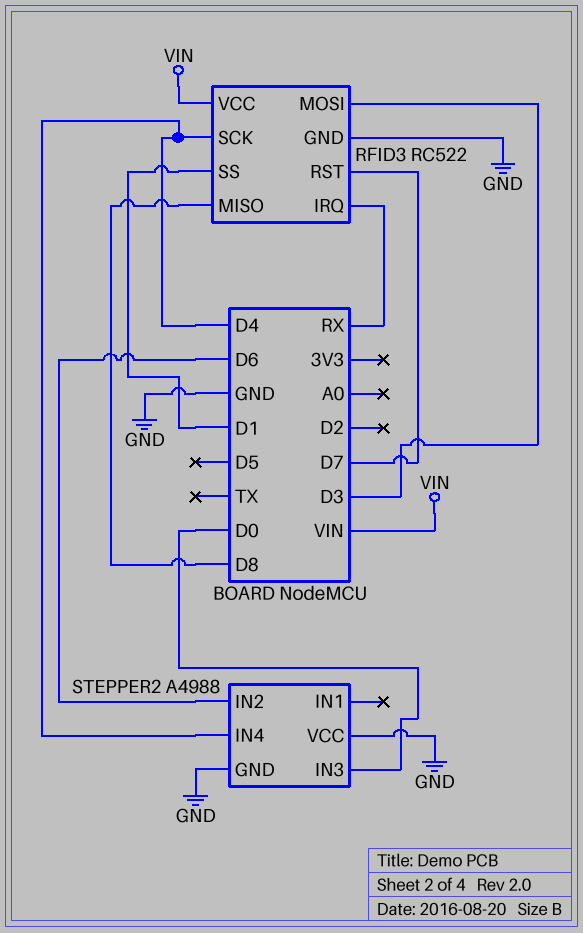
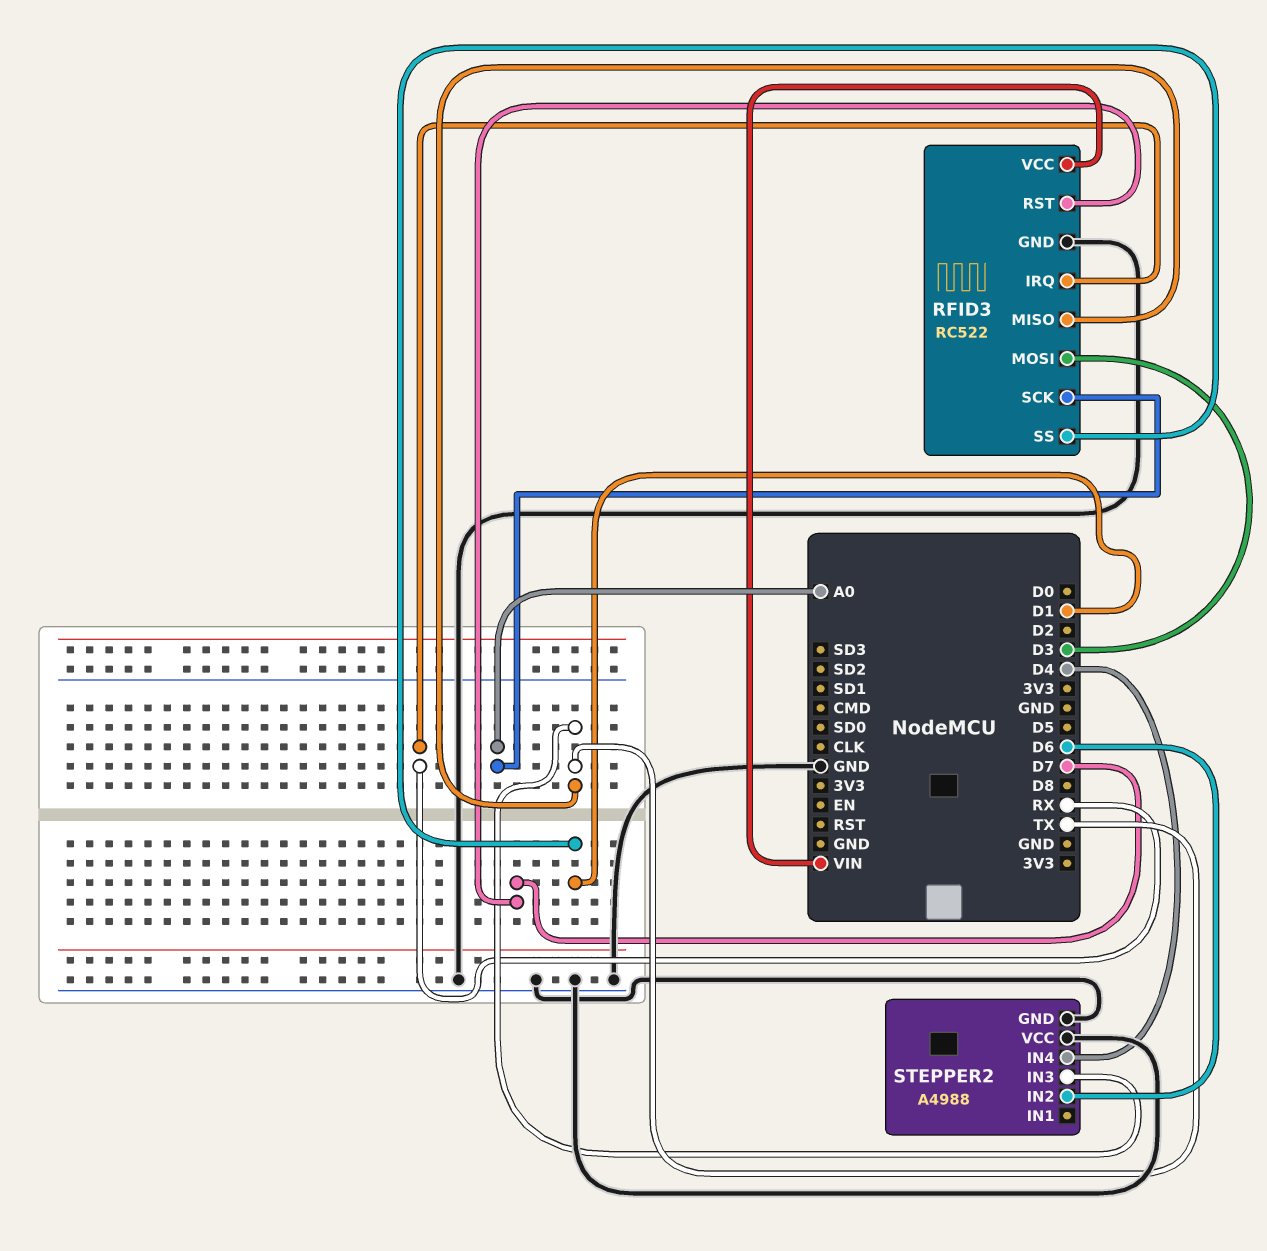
RFID3 pin MISO: D8 -> TX
RFID3 pin SCK: D4 -> A0
STEPPER2 pin IN3: D0 -> TX

